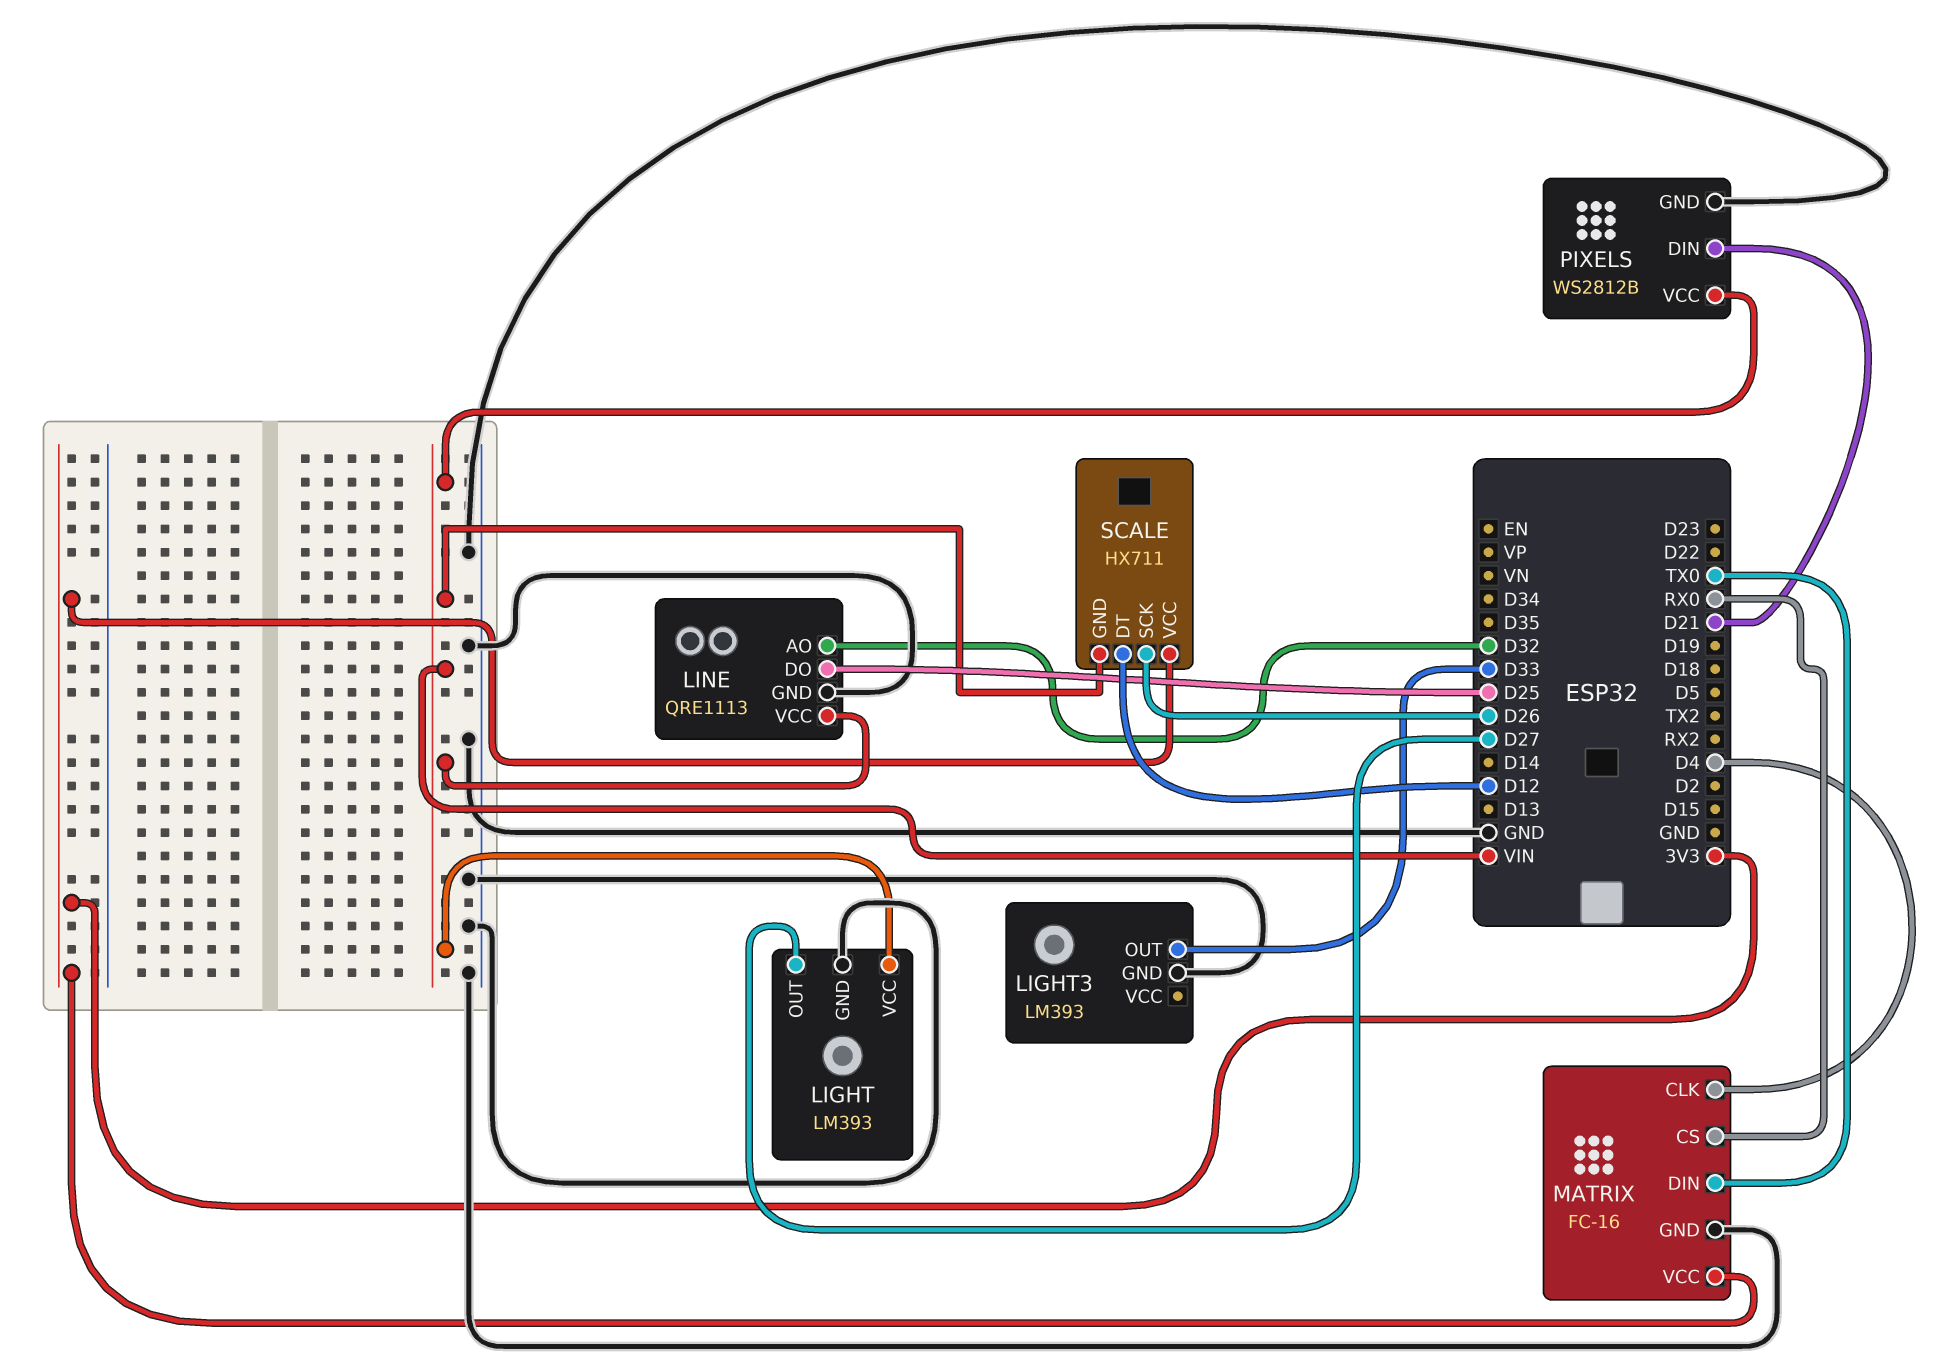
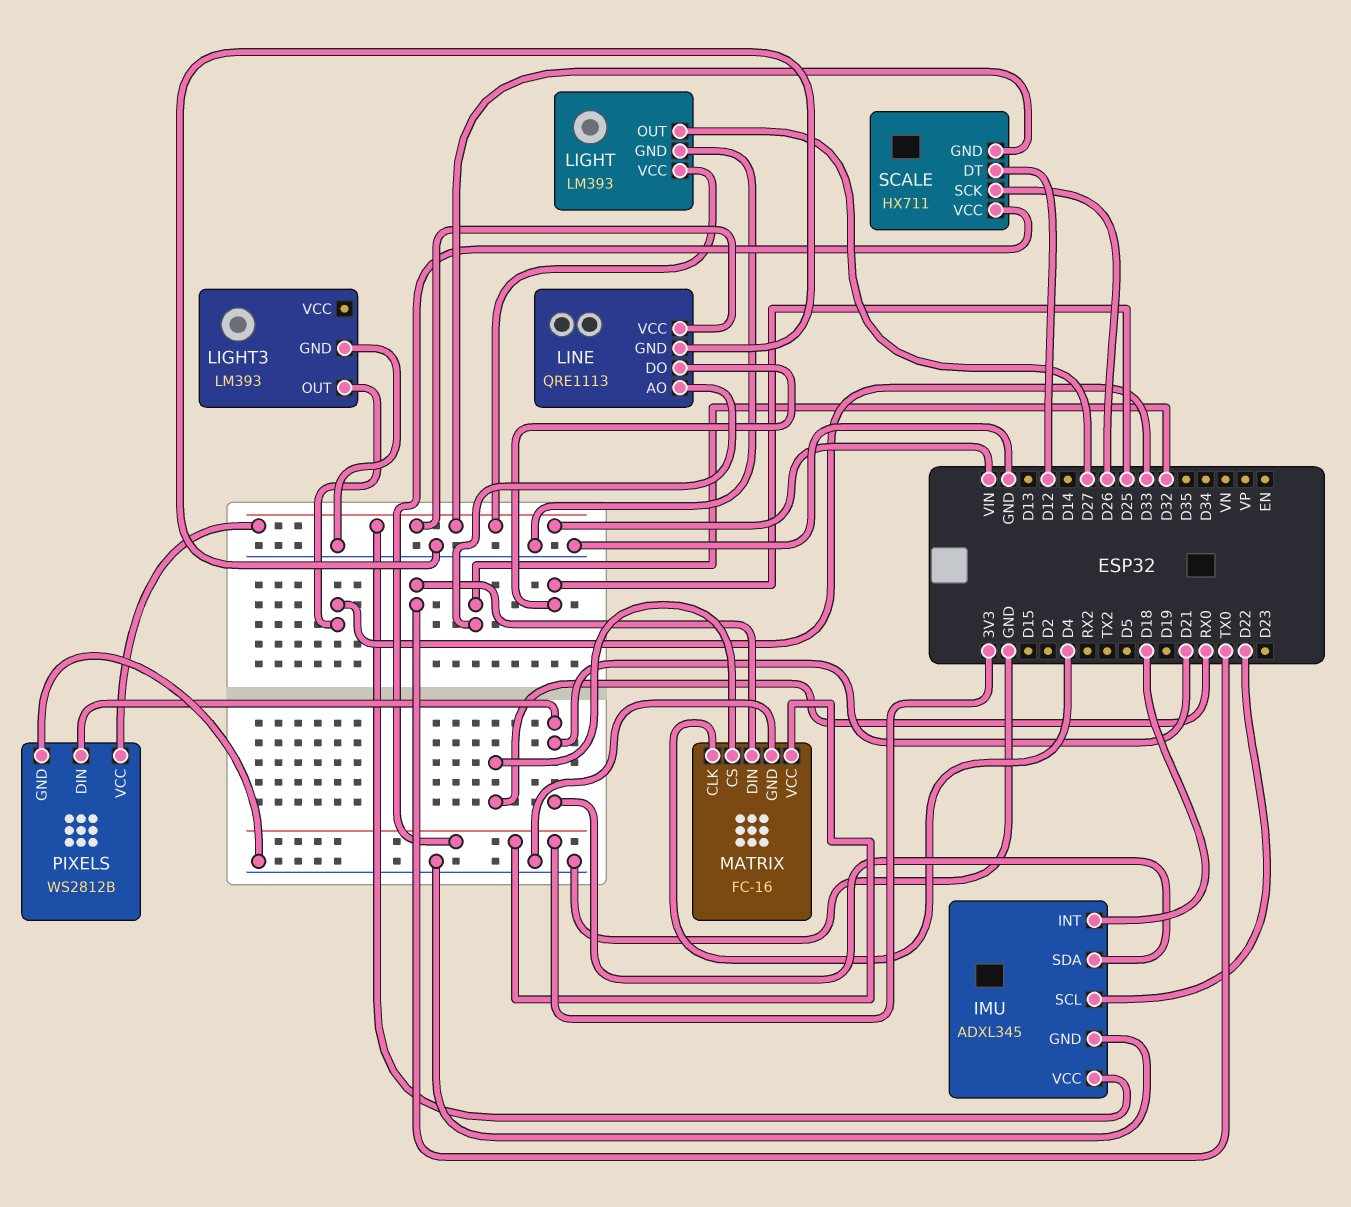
IMU: none -> ADXL345
IMU pin GND: none -> GND
IMU pin INT: none -> D18
IMU pin SCL: none -> D22
IMU pin SDA: none -> D21
IMU pin VCC: none -> VIN

